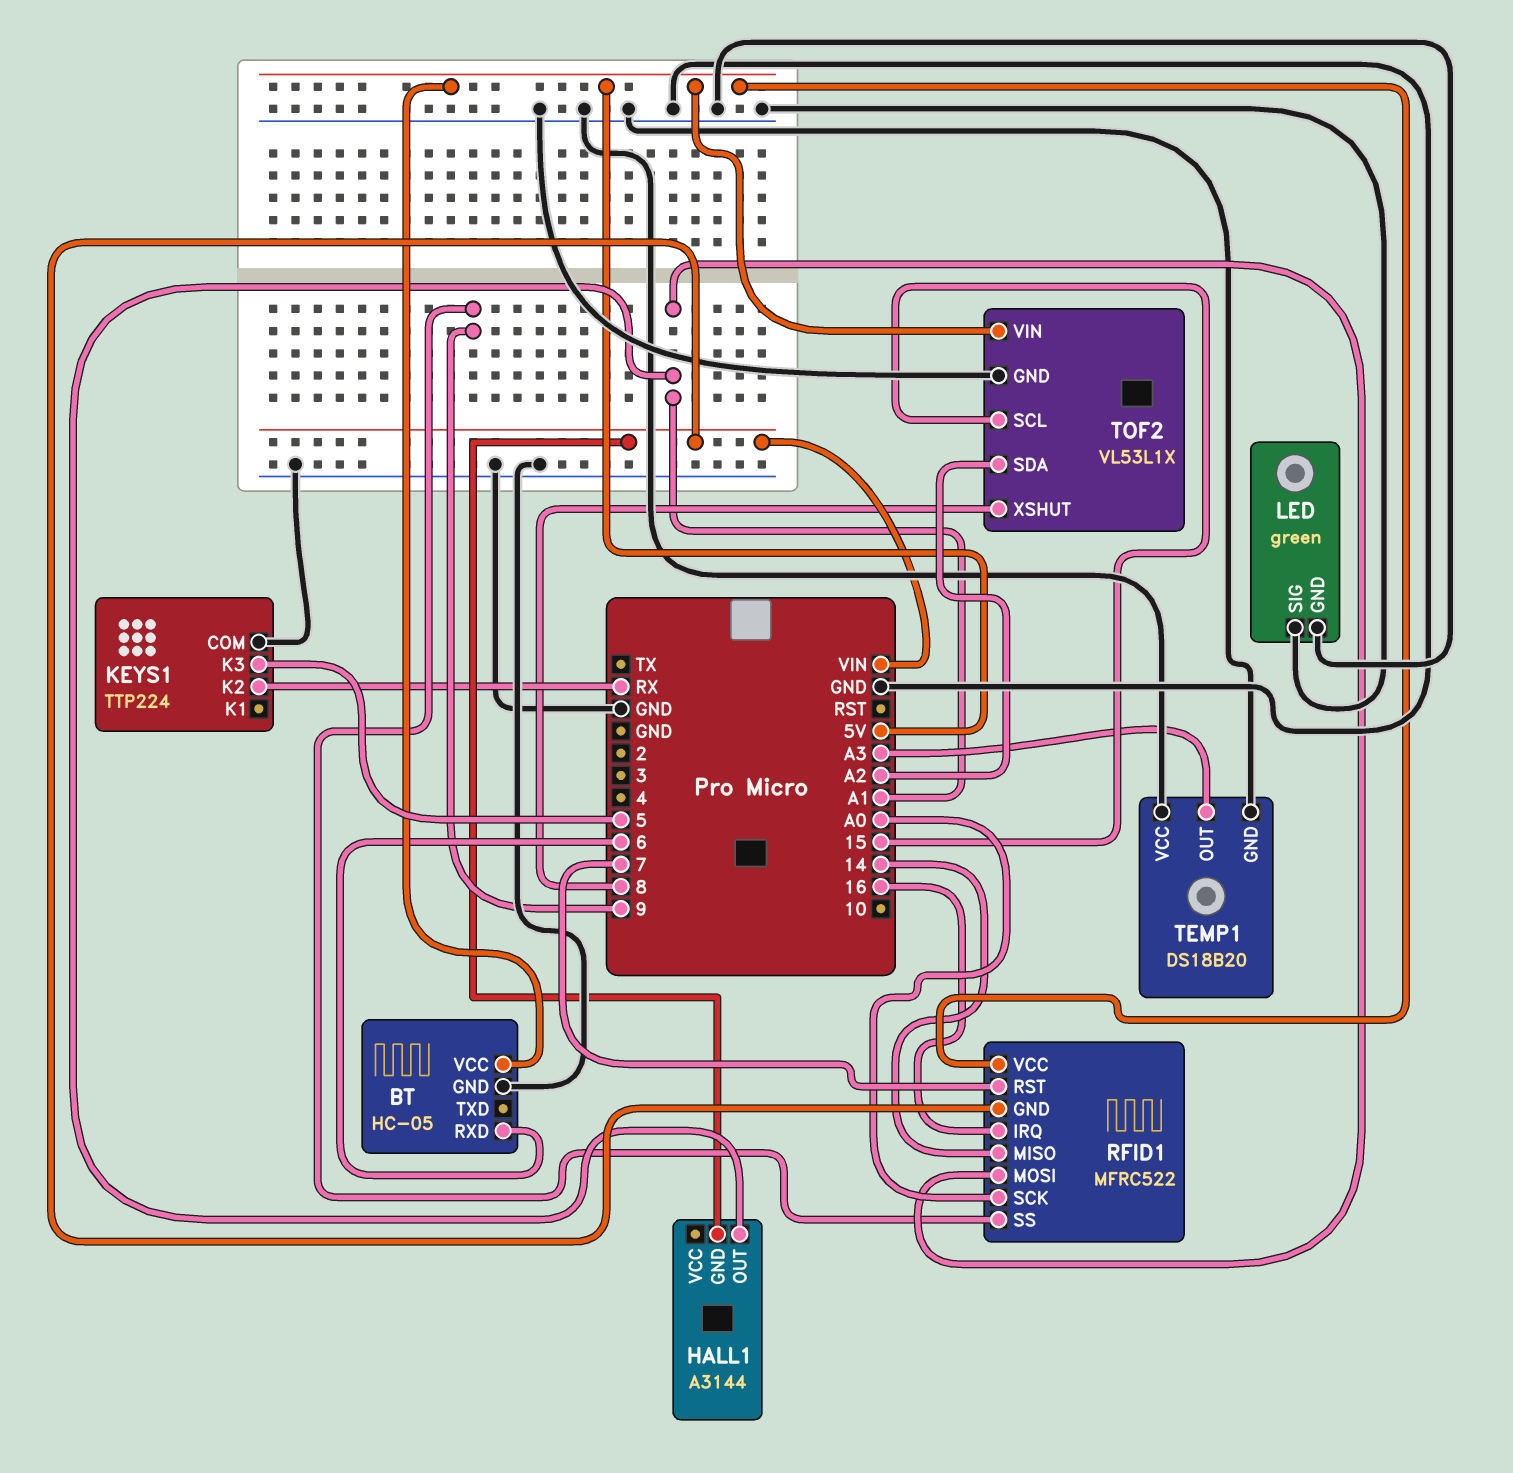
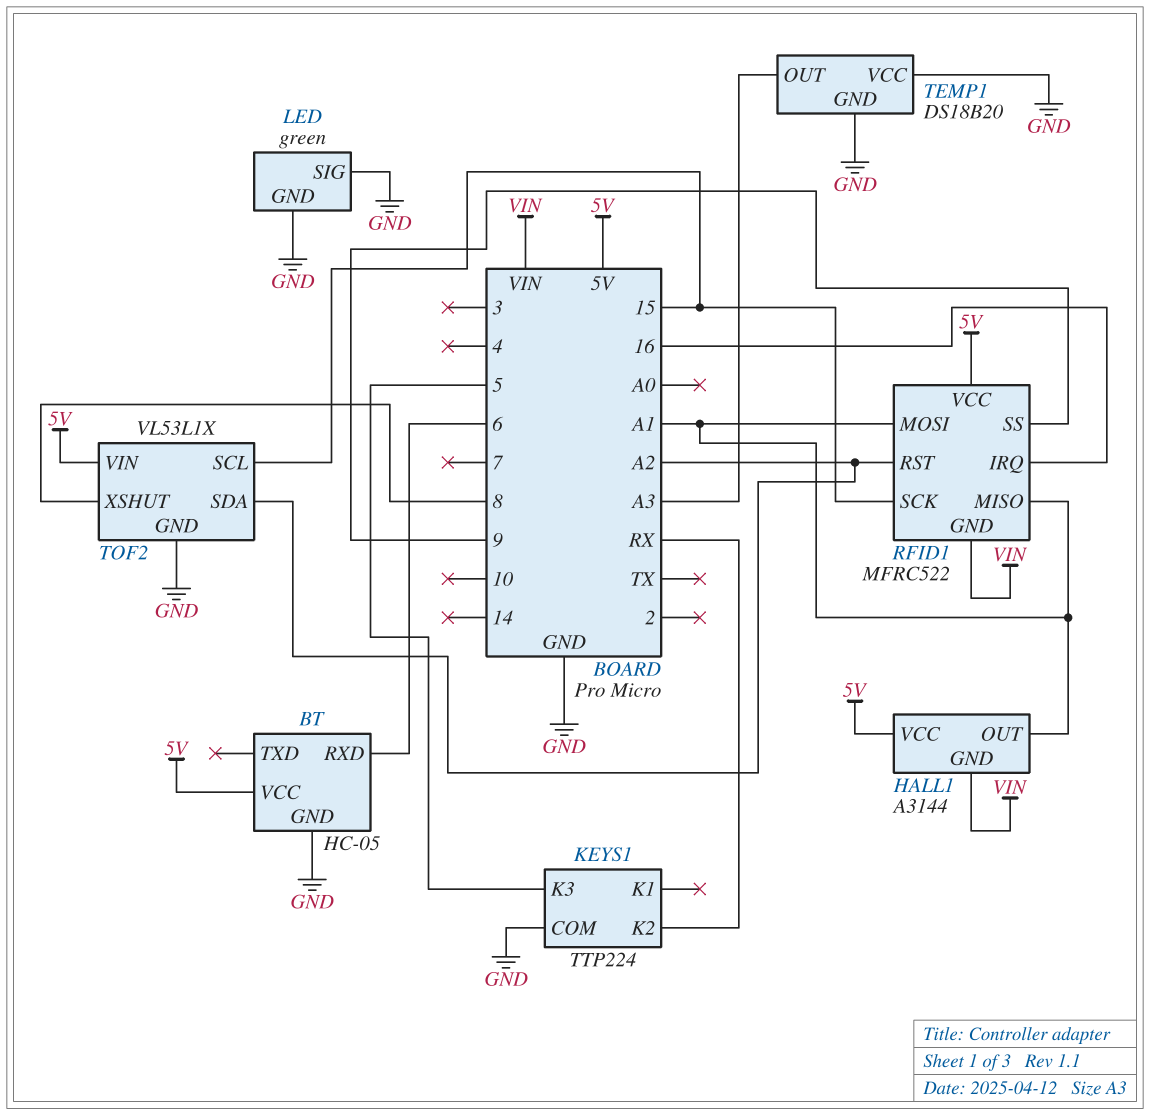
HALL1 pin VCC: none -> 5V
RFID1 pin MISO: 14 -> A1
RFID1 pin RST: 7 -> A2
RFID1 pin SCK: A0 -> 15

